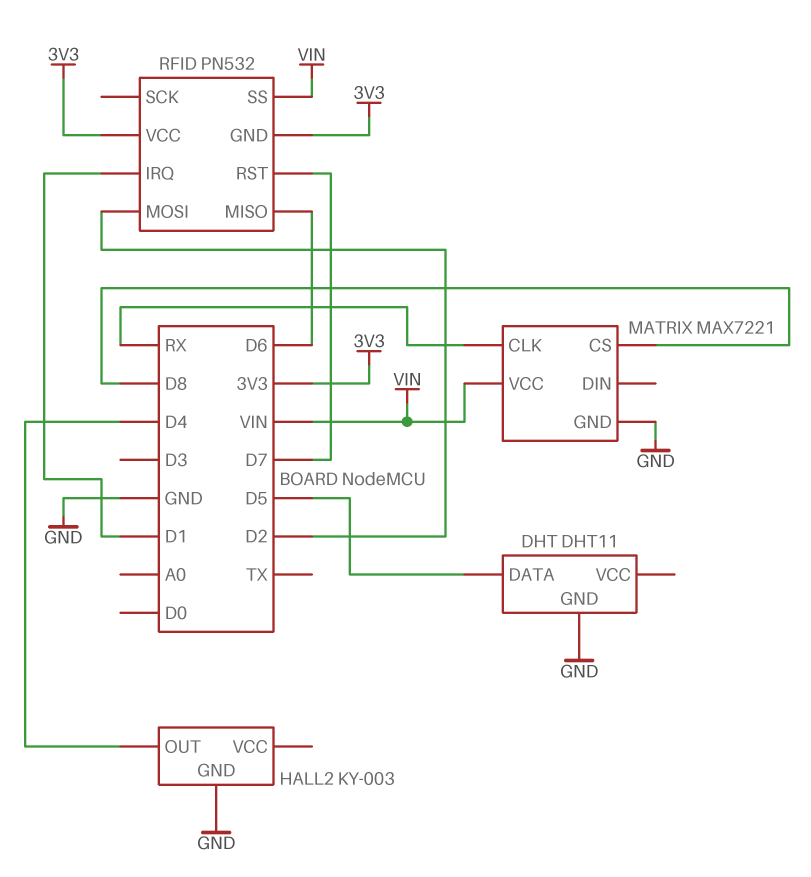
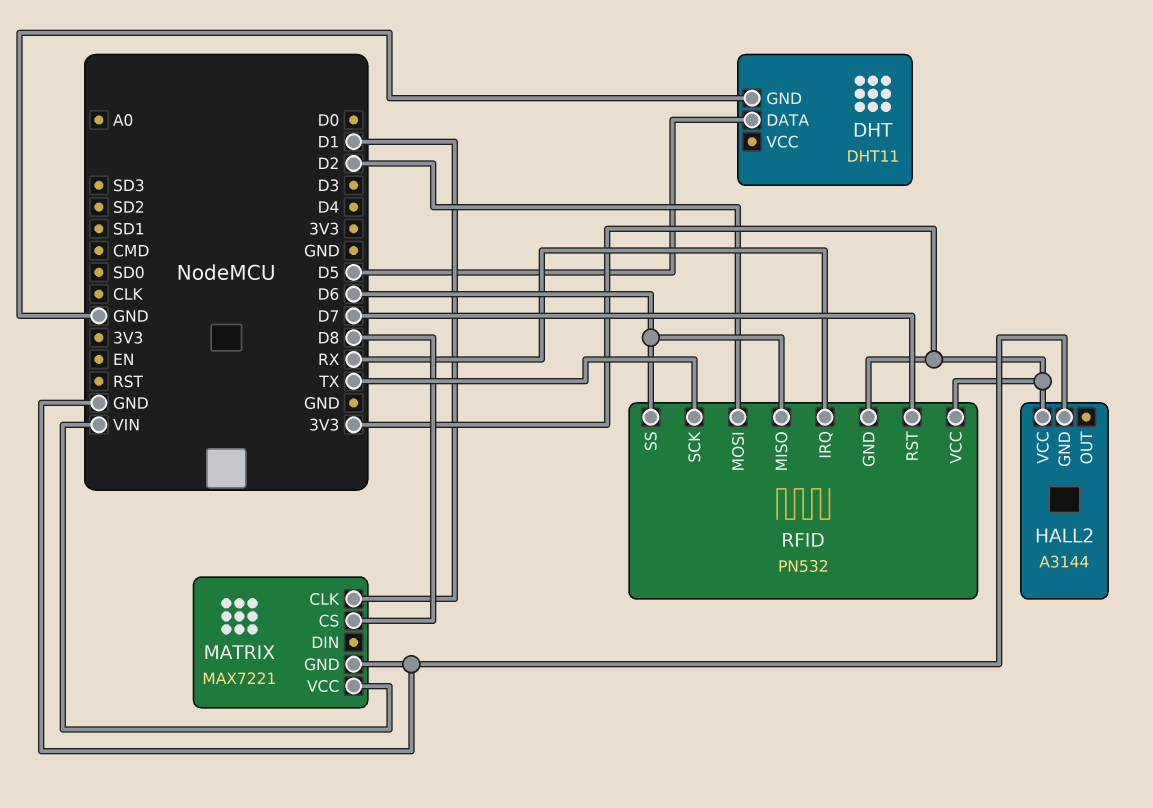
HALL2: KY-003 -> A3144
HALL2 pin OUT: D4 -> none
HALL2 pin VCC: none -> 3V3
MATRIX pin CLK: RX -> D1
RFID pin IRQ: D1 -> RX
RFID pin SCK: none -> TX
RFID pin SS: VIN -> D6

